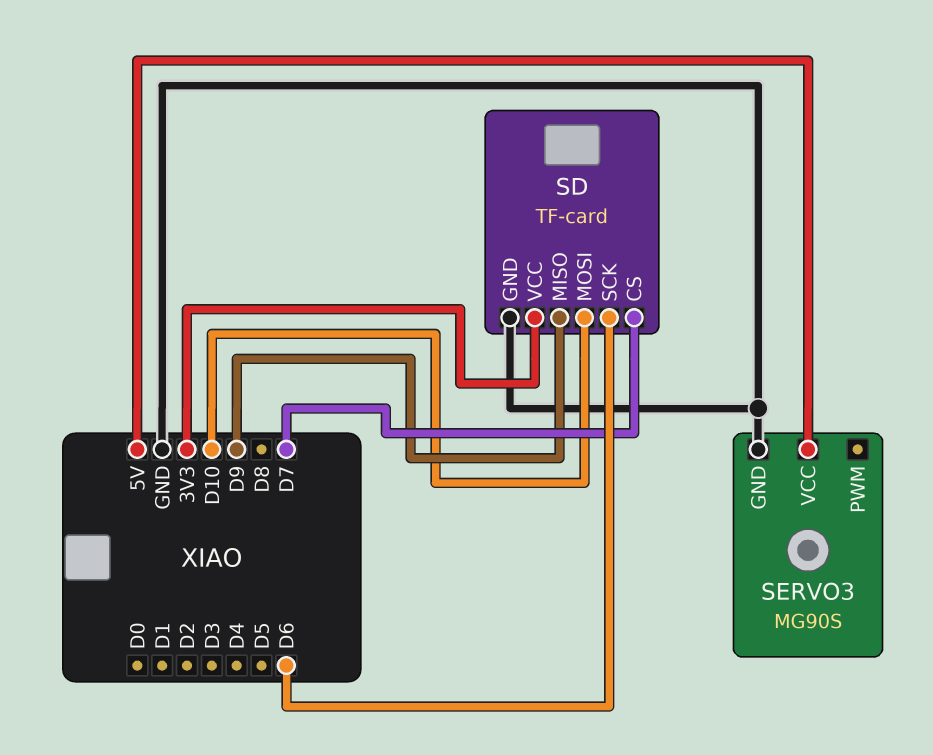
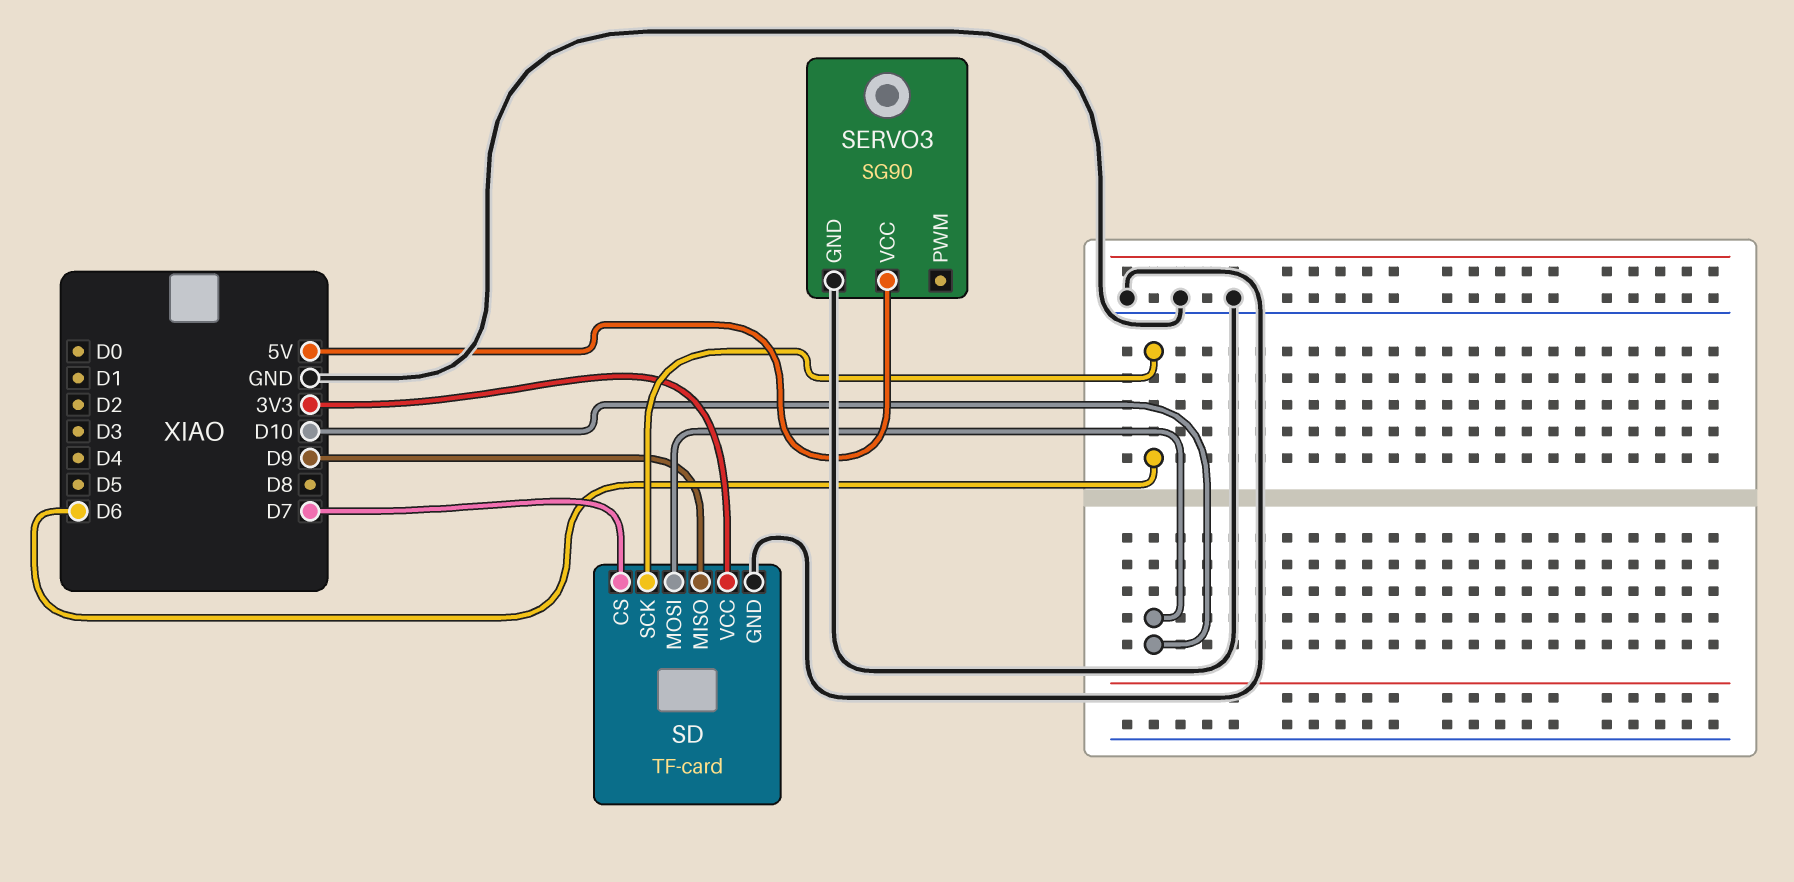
SERVO3: MG90S -> SG90

